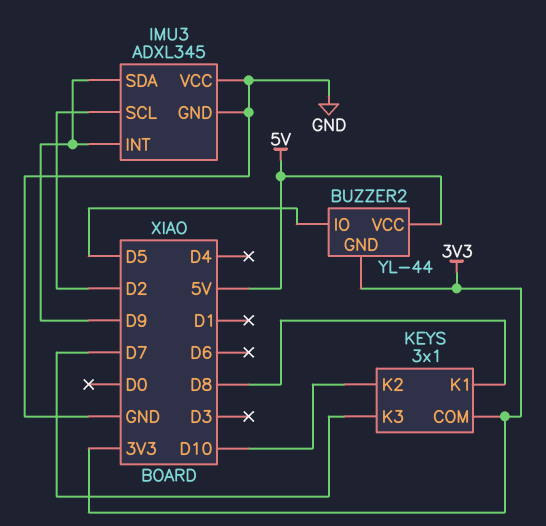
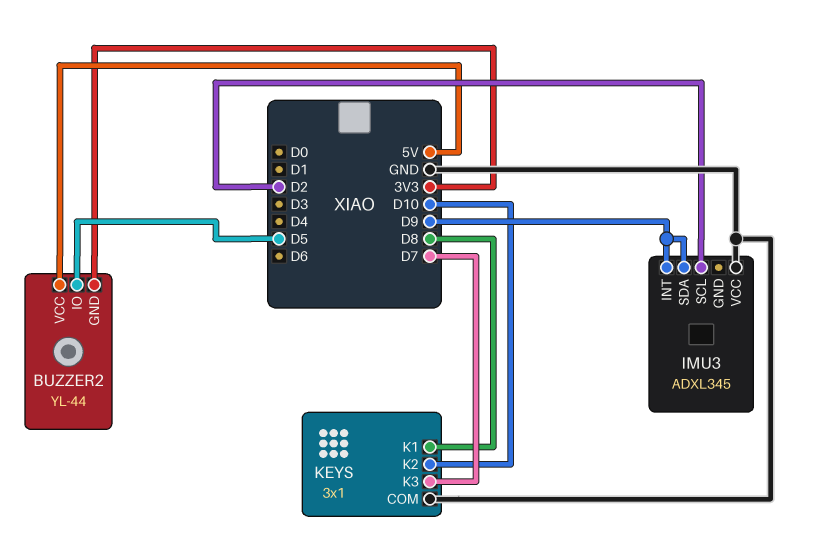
IMU3 pin GND: GND -> none
KEYS pin COM: 3V3 -> GND

